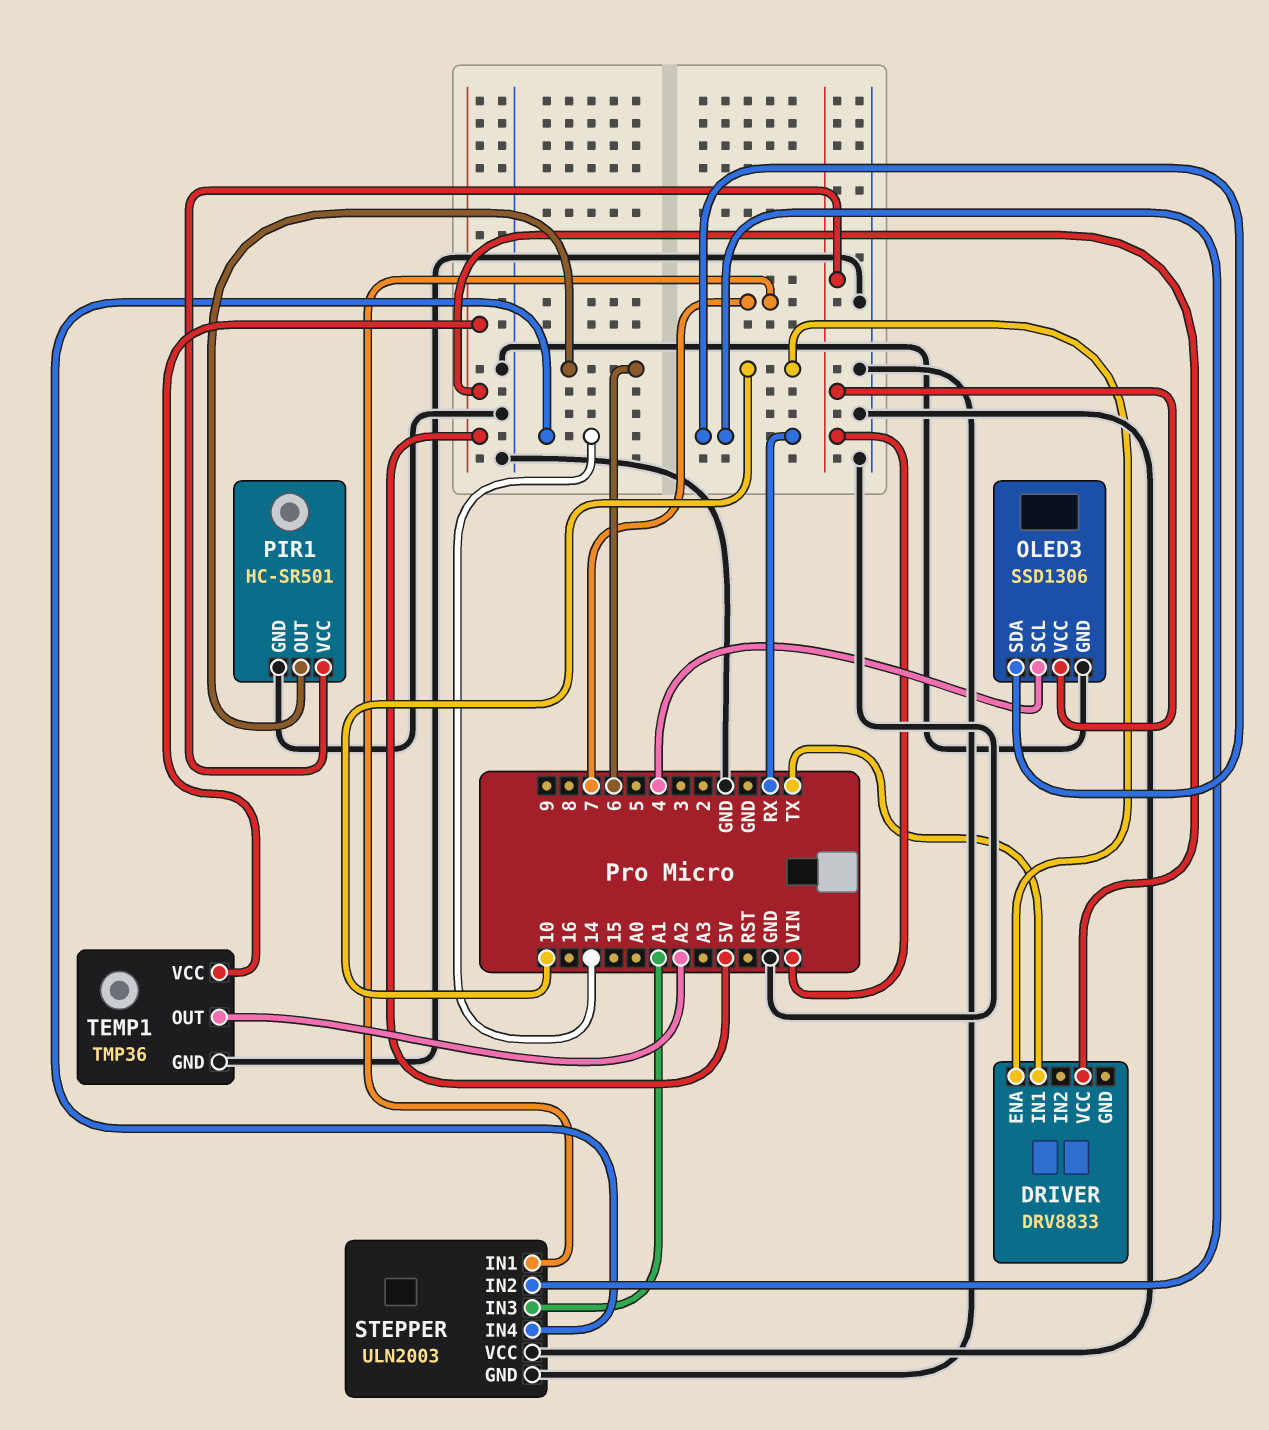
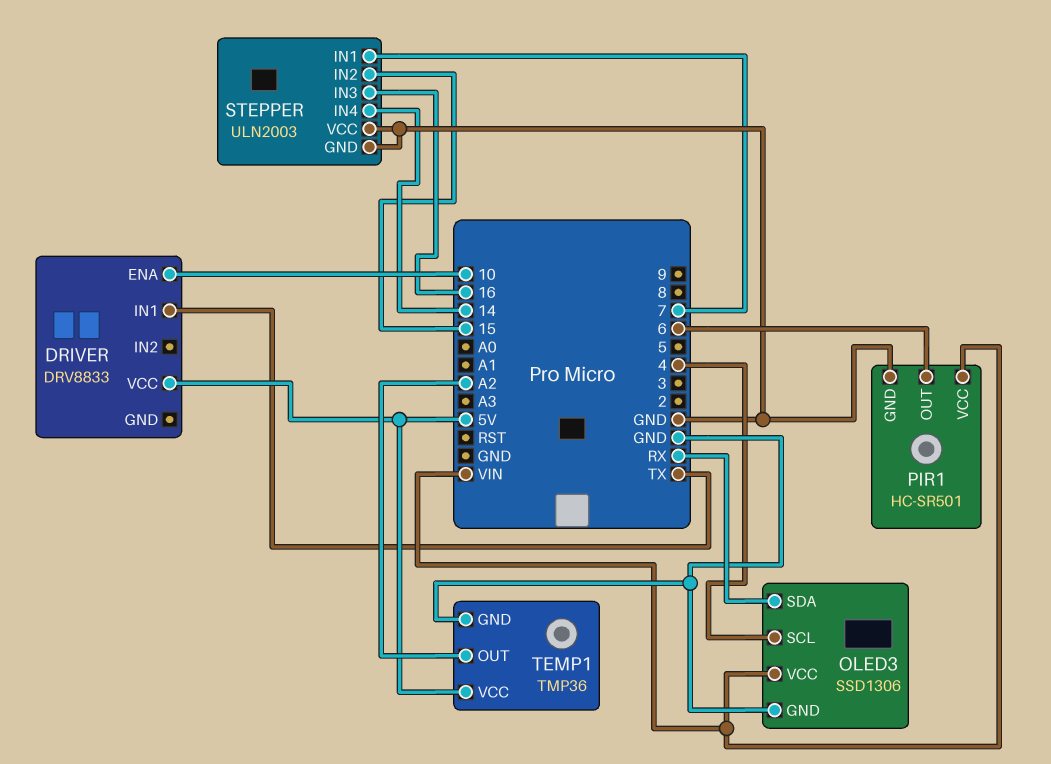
STEPPER pin IN2: RX -> 15
STEPPER pin IN3: A1 -> 16

